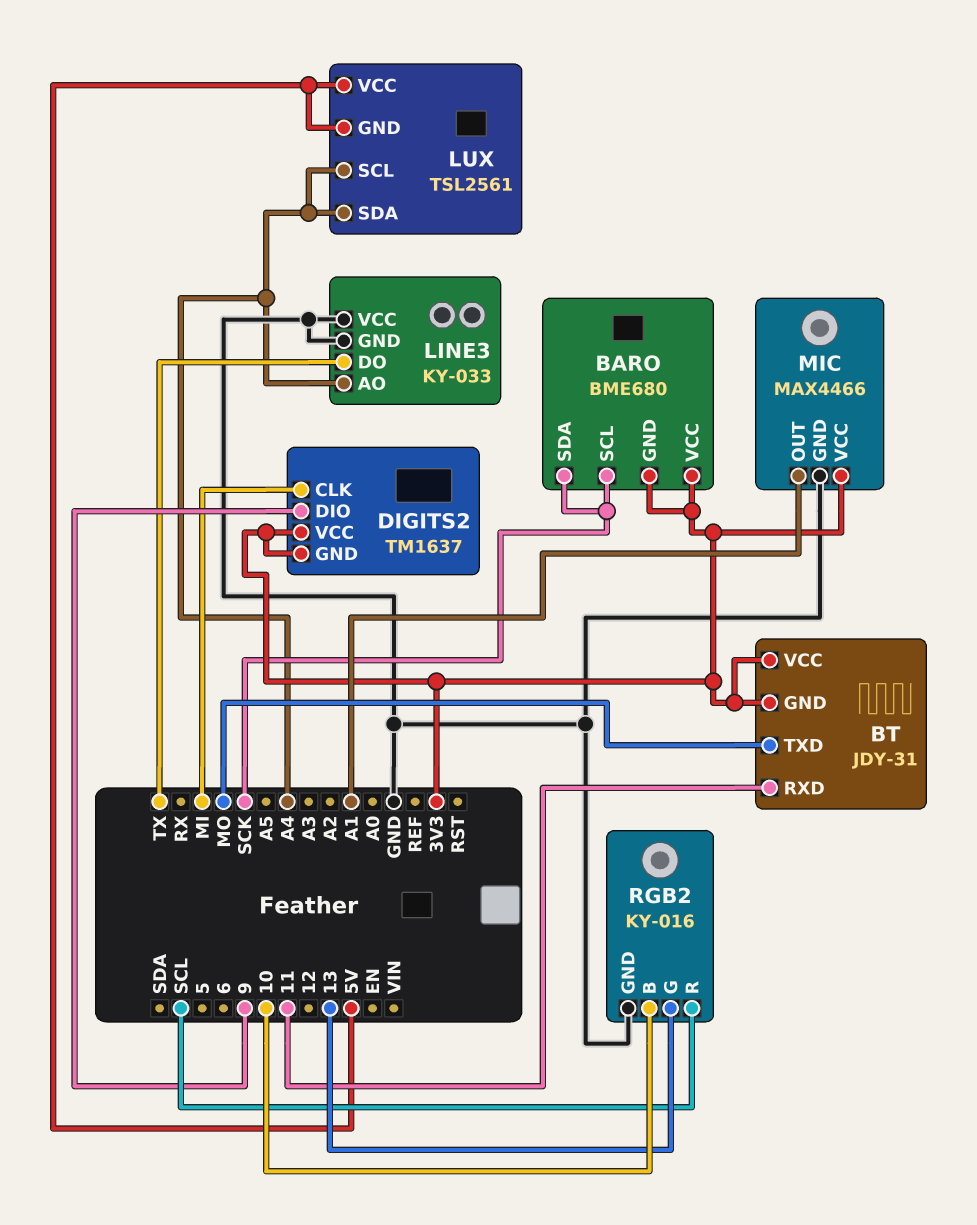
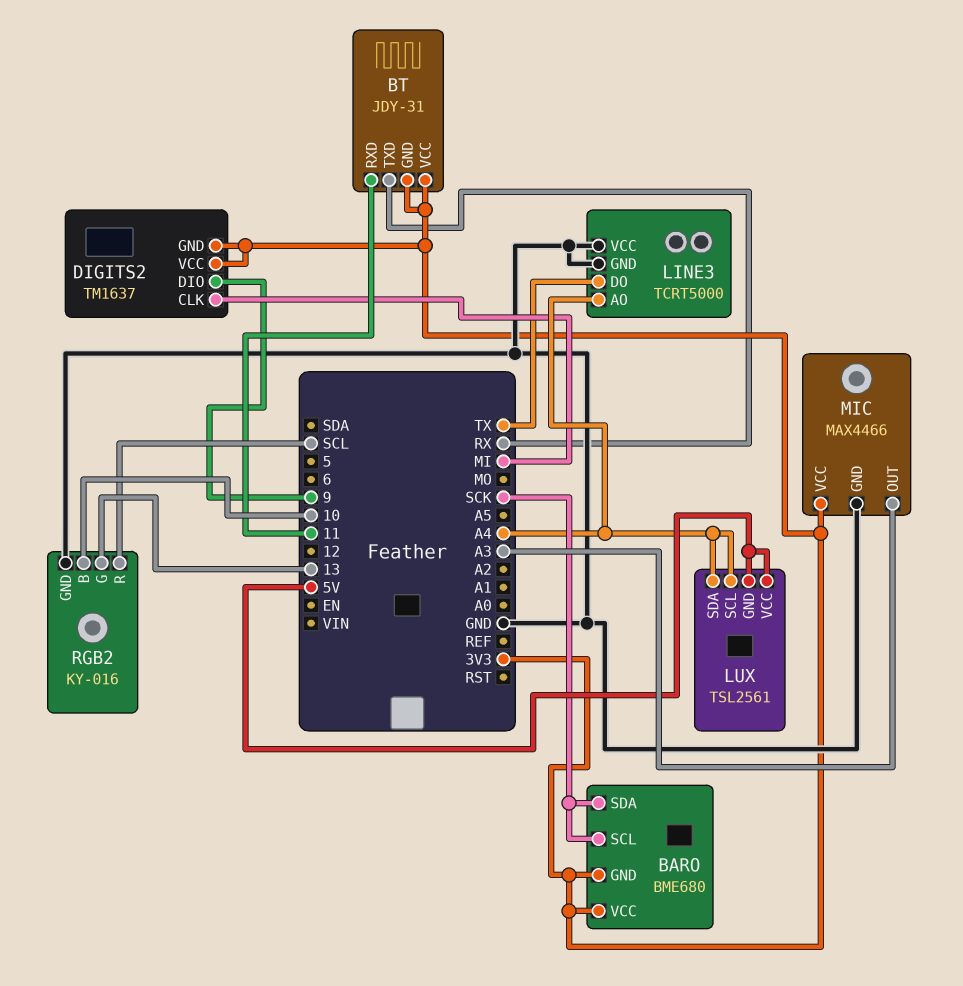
BT pin TXD: MO -> RX
LINE3: KY-033 -> TCRT5000
MIC pin OUT: A1 -> A3

